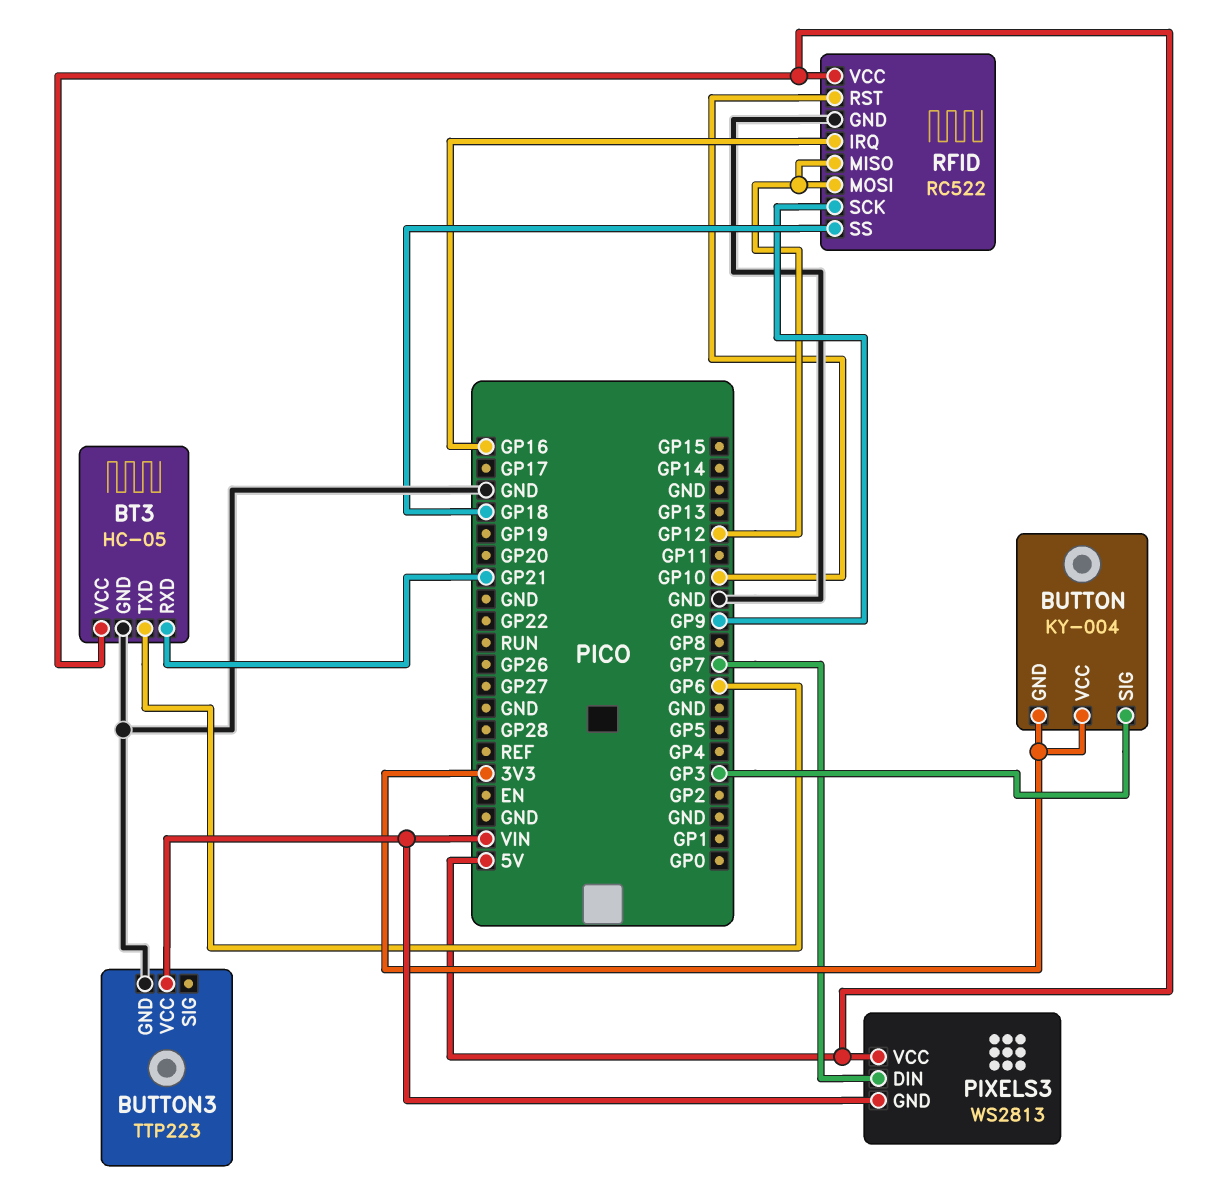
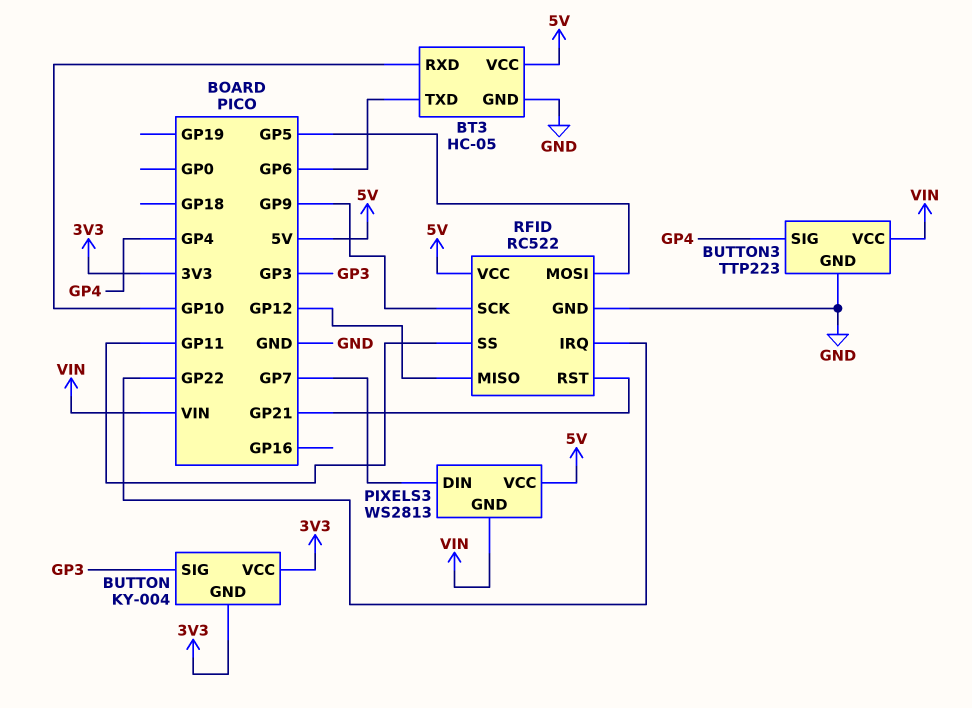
BT3 pin RXD: GP21 -> GP10
BUTTON3 pin SIG: none -> GP4
RFID pin IRQ: GP16 -> GP22
RFID pin MOSI: GP12 -> GP5
RFID pin RST: GP10 -> GP21
RFID pin SS: GP18 -> GP11

